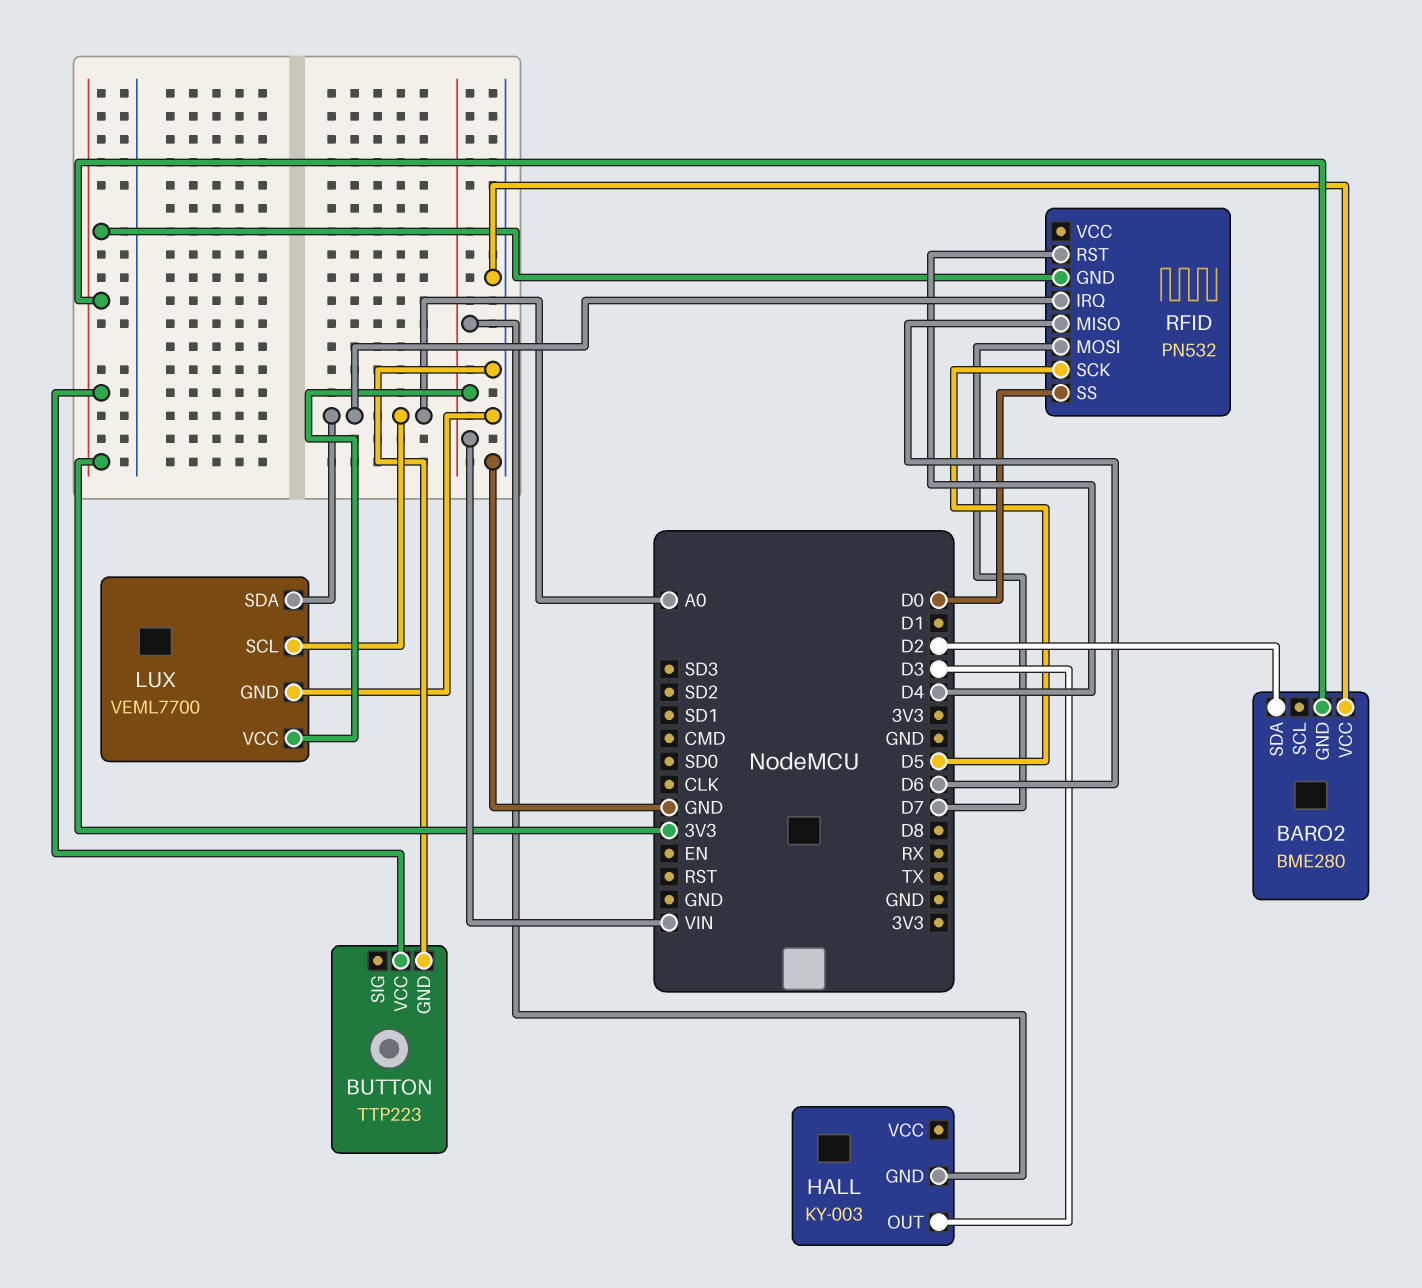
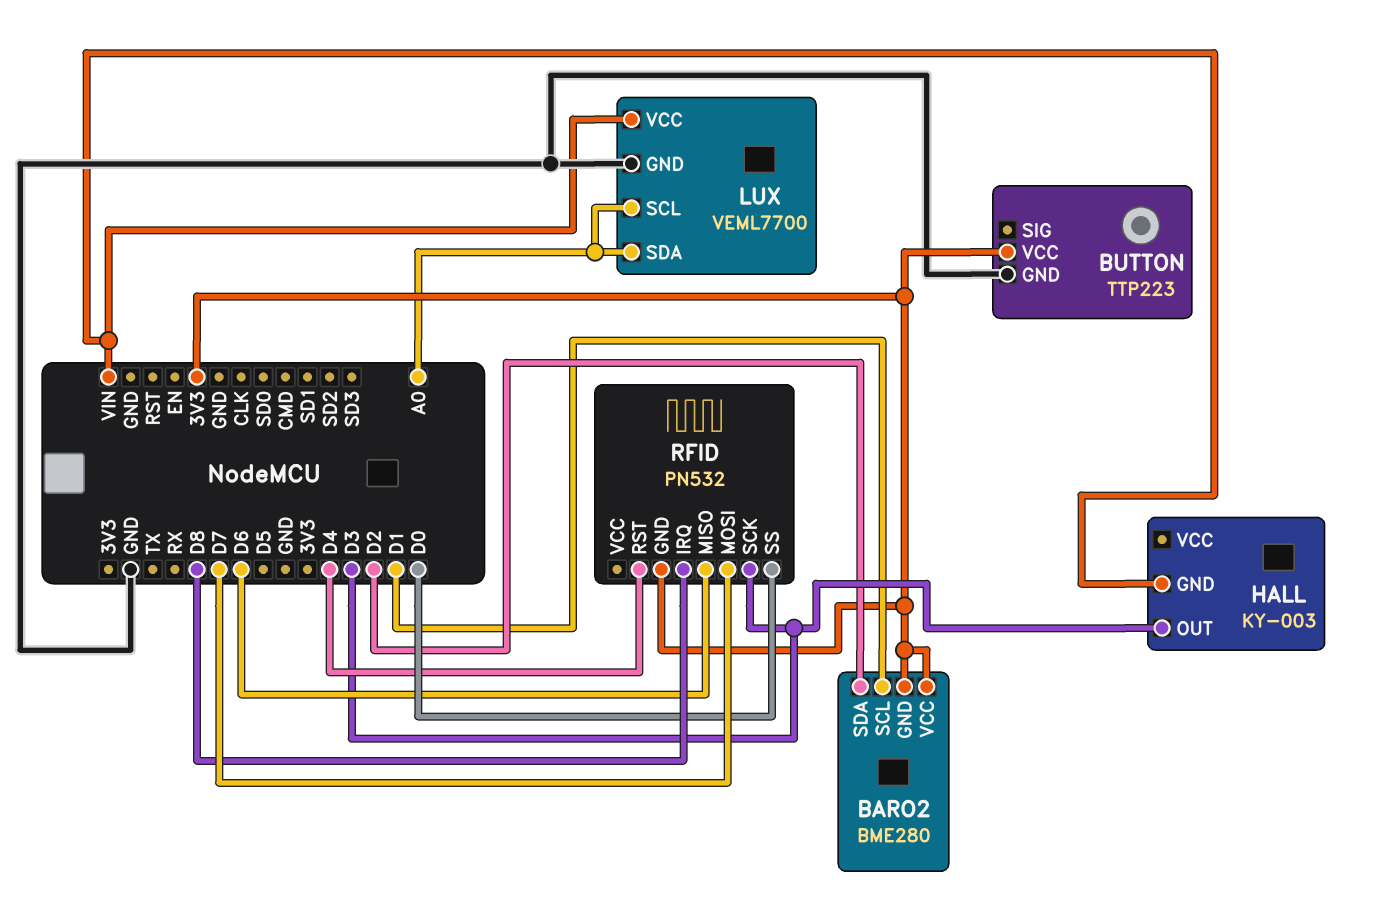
BARO2 pin SCL: none -> D1
BARO2 pin VCC: GND -> 3V3
RFID pin IRQ: A0 -> D8
RFID pin SCK: D5 -> D3

